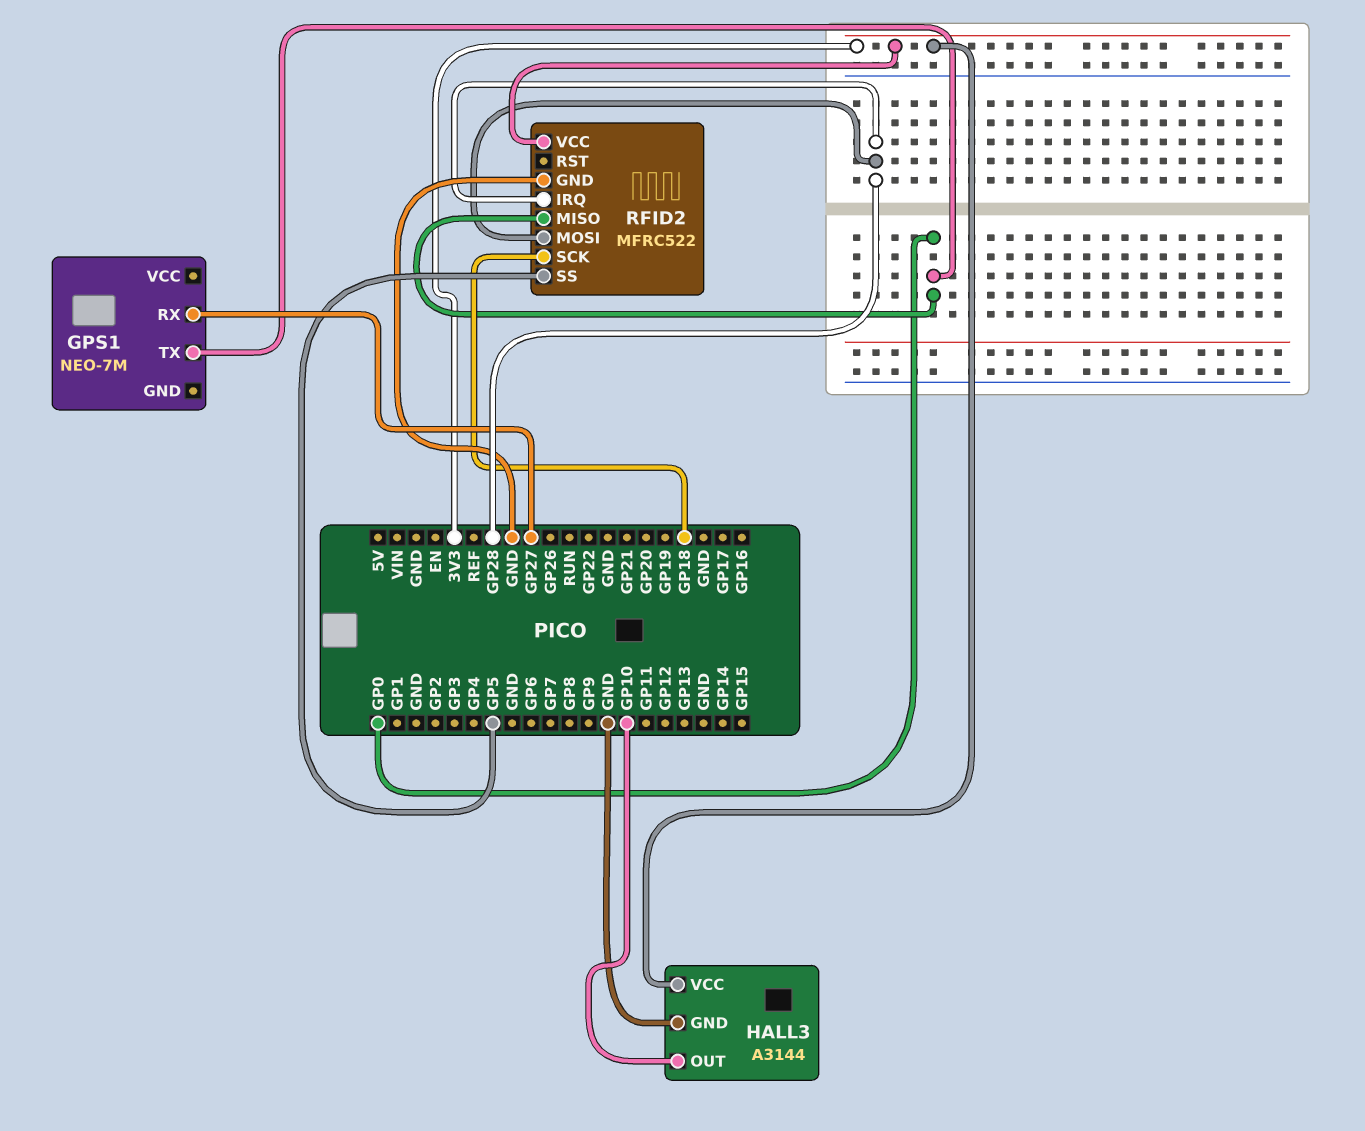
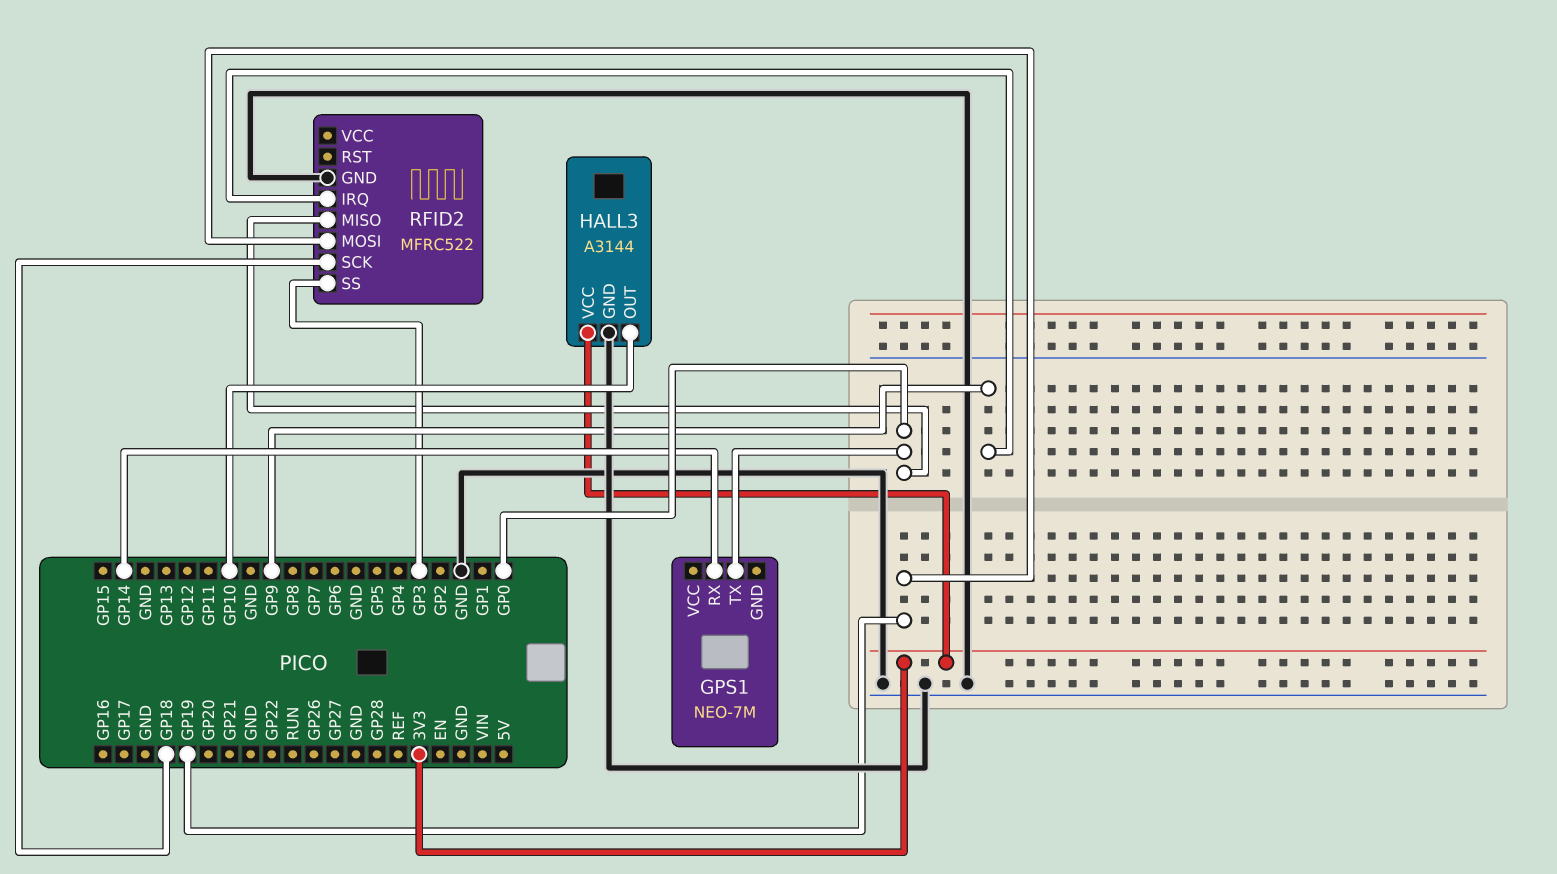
GPS1 pin RX: GP27 -> GP14
RFID2 pin IRQ: GP28 -> GP9
RFID2 pin MOSI: GP28 -> GP19
RFID2 pin SS: GP5 -> GP3
RFID2 pin VCC: 3V3 -> none

